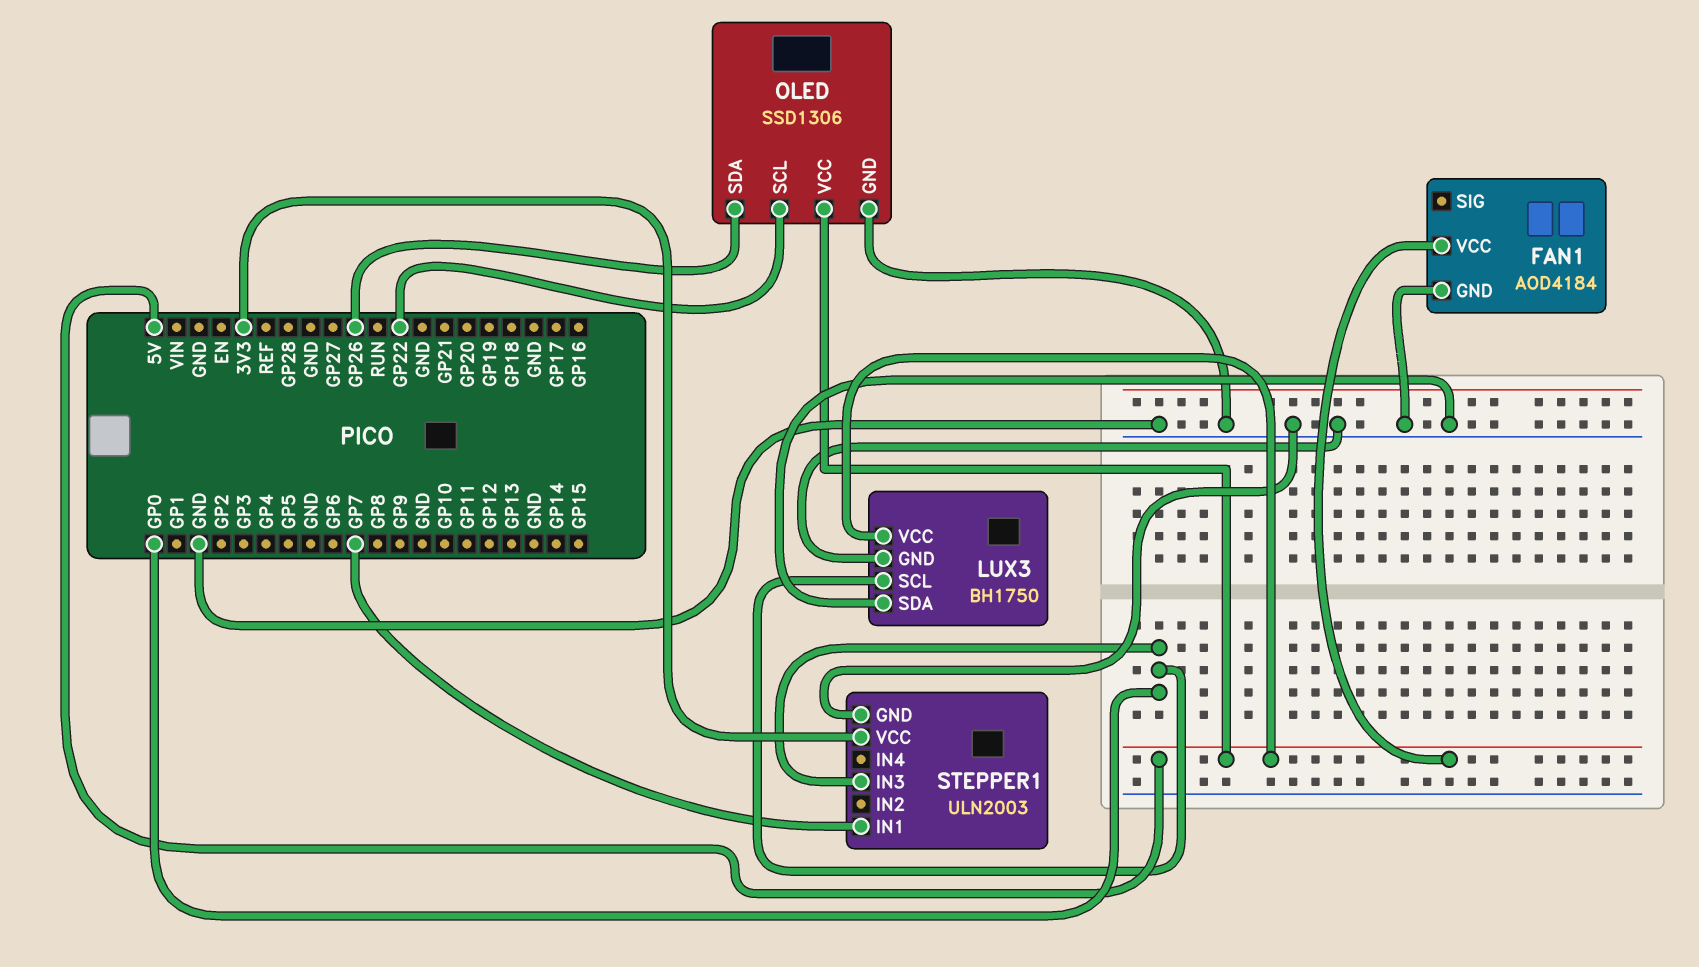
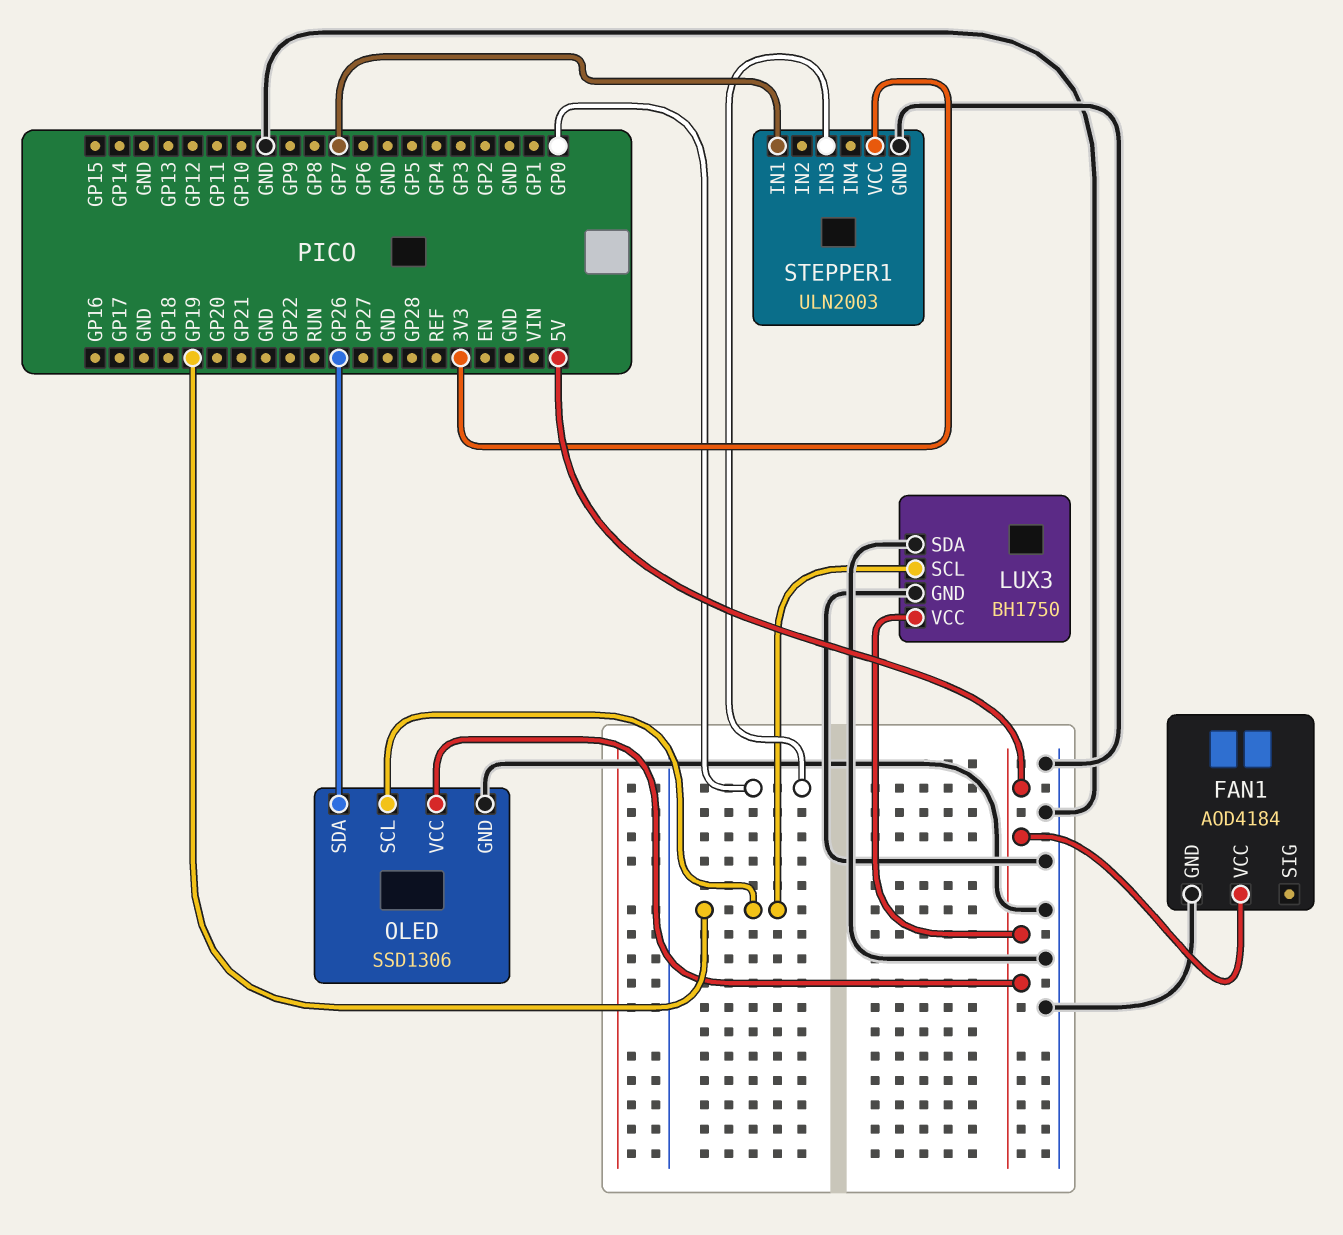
LUX3 pin SCL: GP0 -> GP19
OLED pin SCL: GP22 -> GP19

